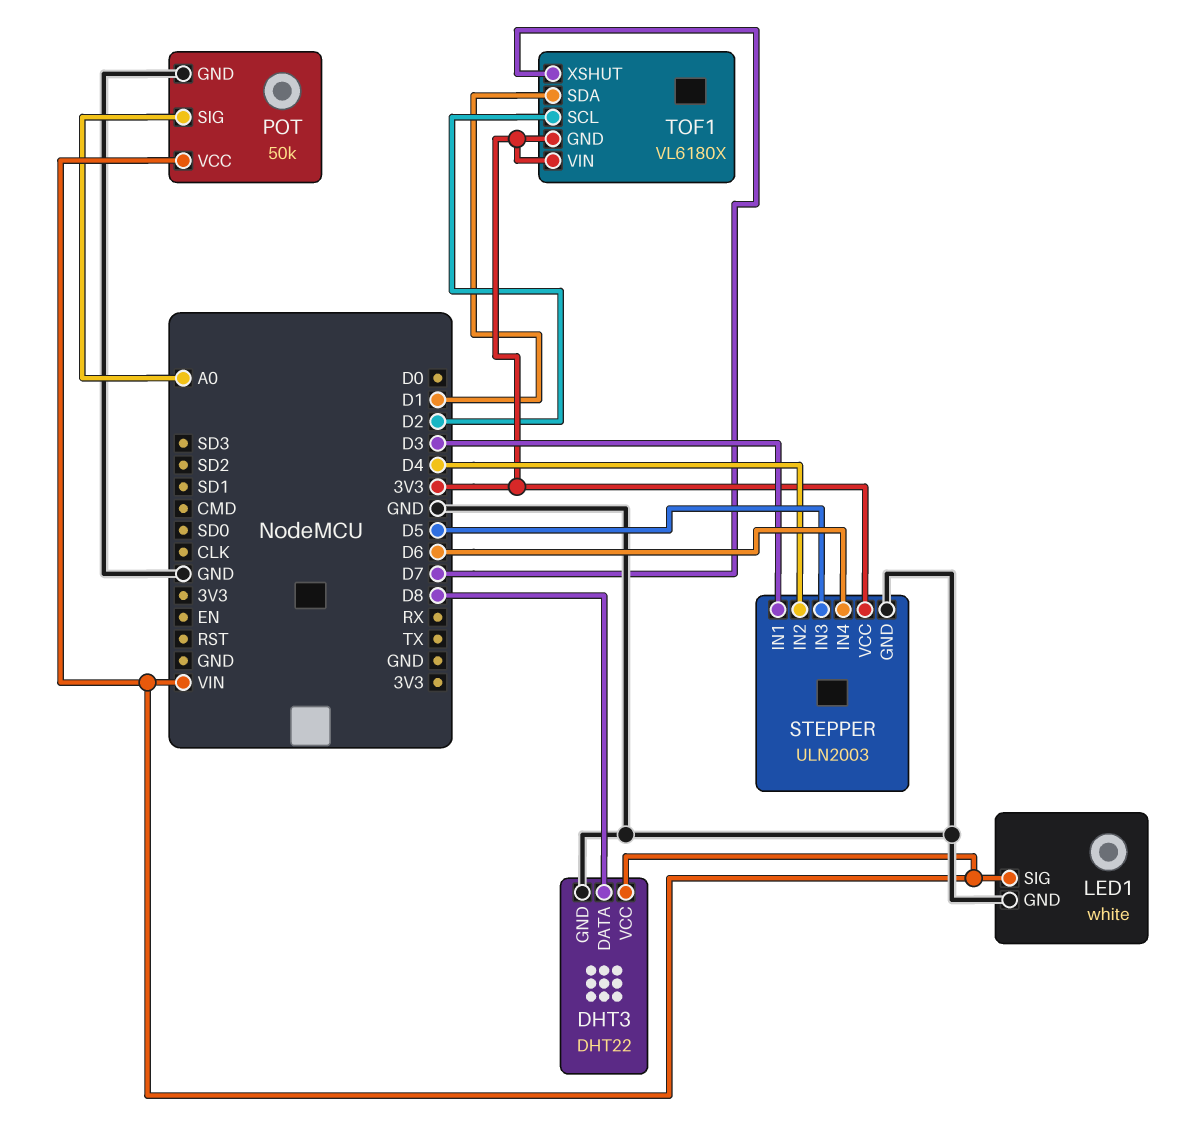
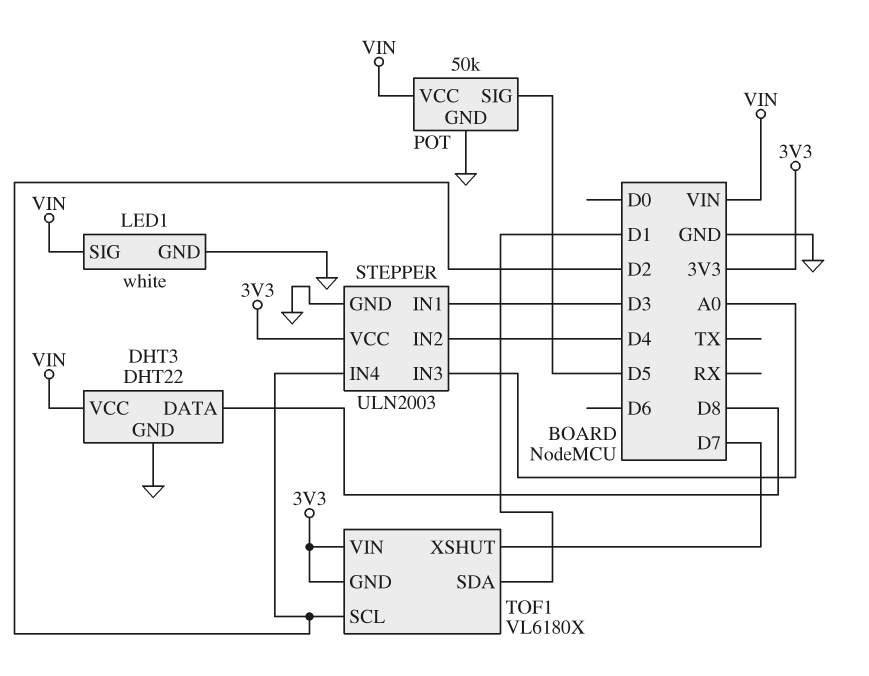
POT pin SIG: A0 -> D5
STEPPER pin IN3: D5 -> A0
STEPPER pin IN4: D6 -> D2

